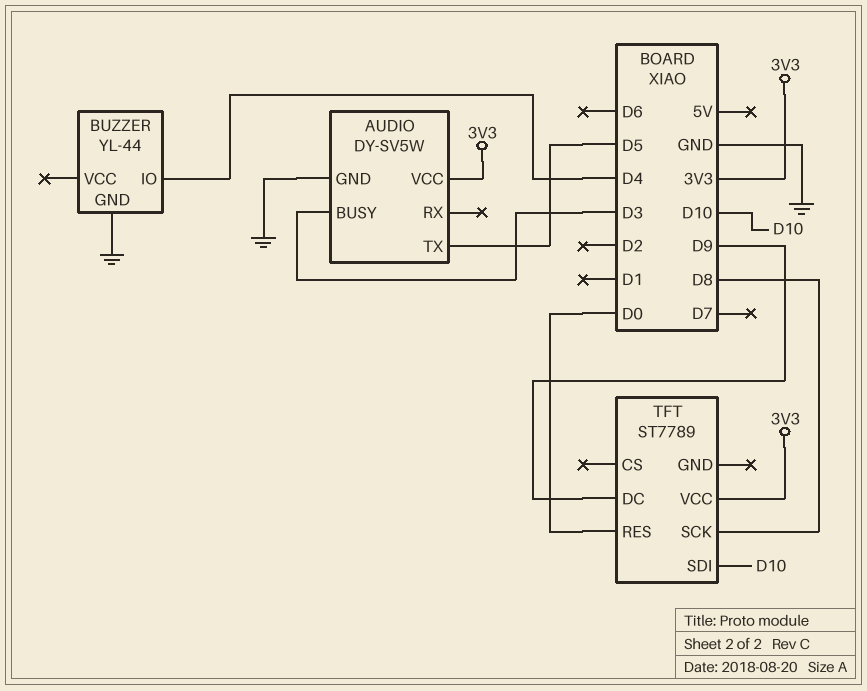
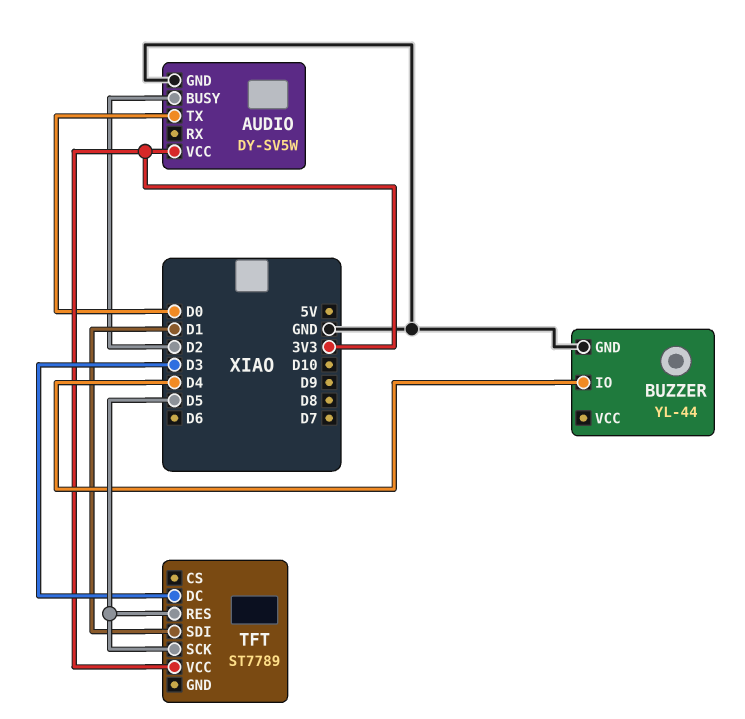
AUDIO pin BUSY: D3 -> D2
AUDIO pin TX: D5 -> D0
TFT pin DC: D9 -> D3
TFT pin RES: D0 -> D5
TFT pin SCK: D8 -> D5
TFT pin SDI: D10 -> D1

